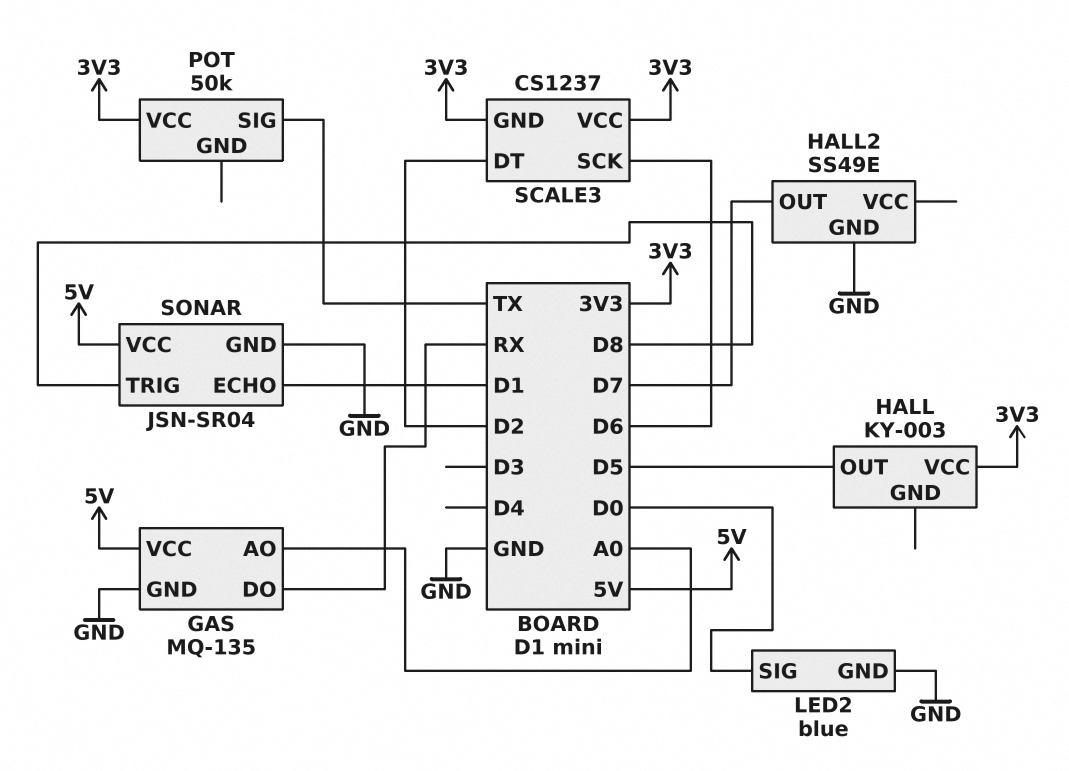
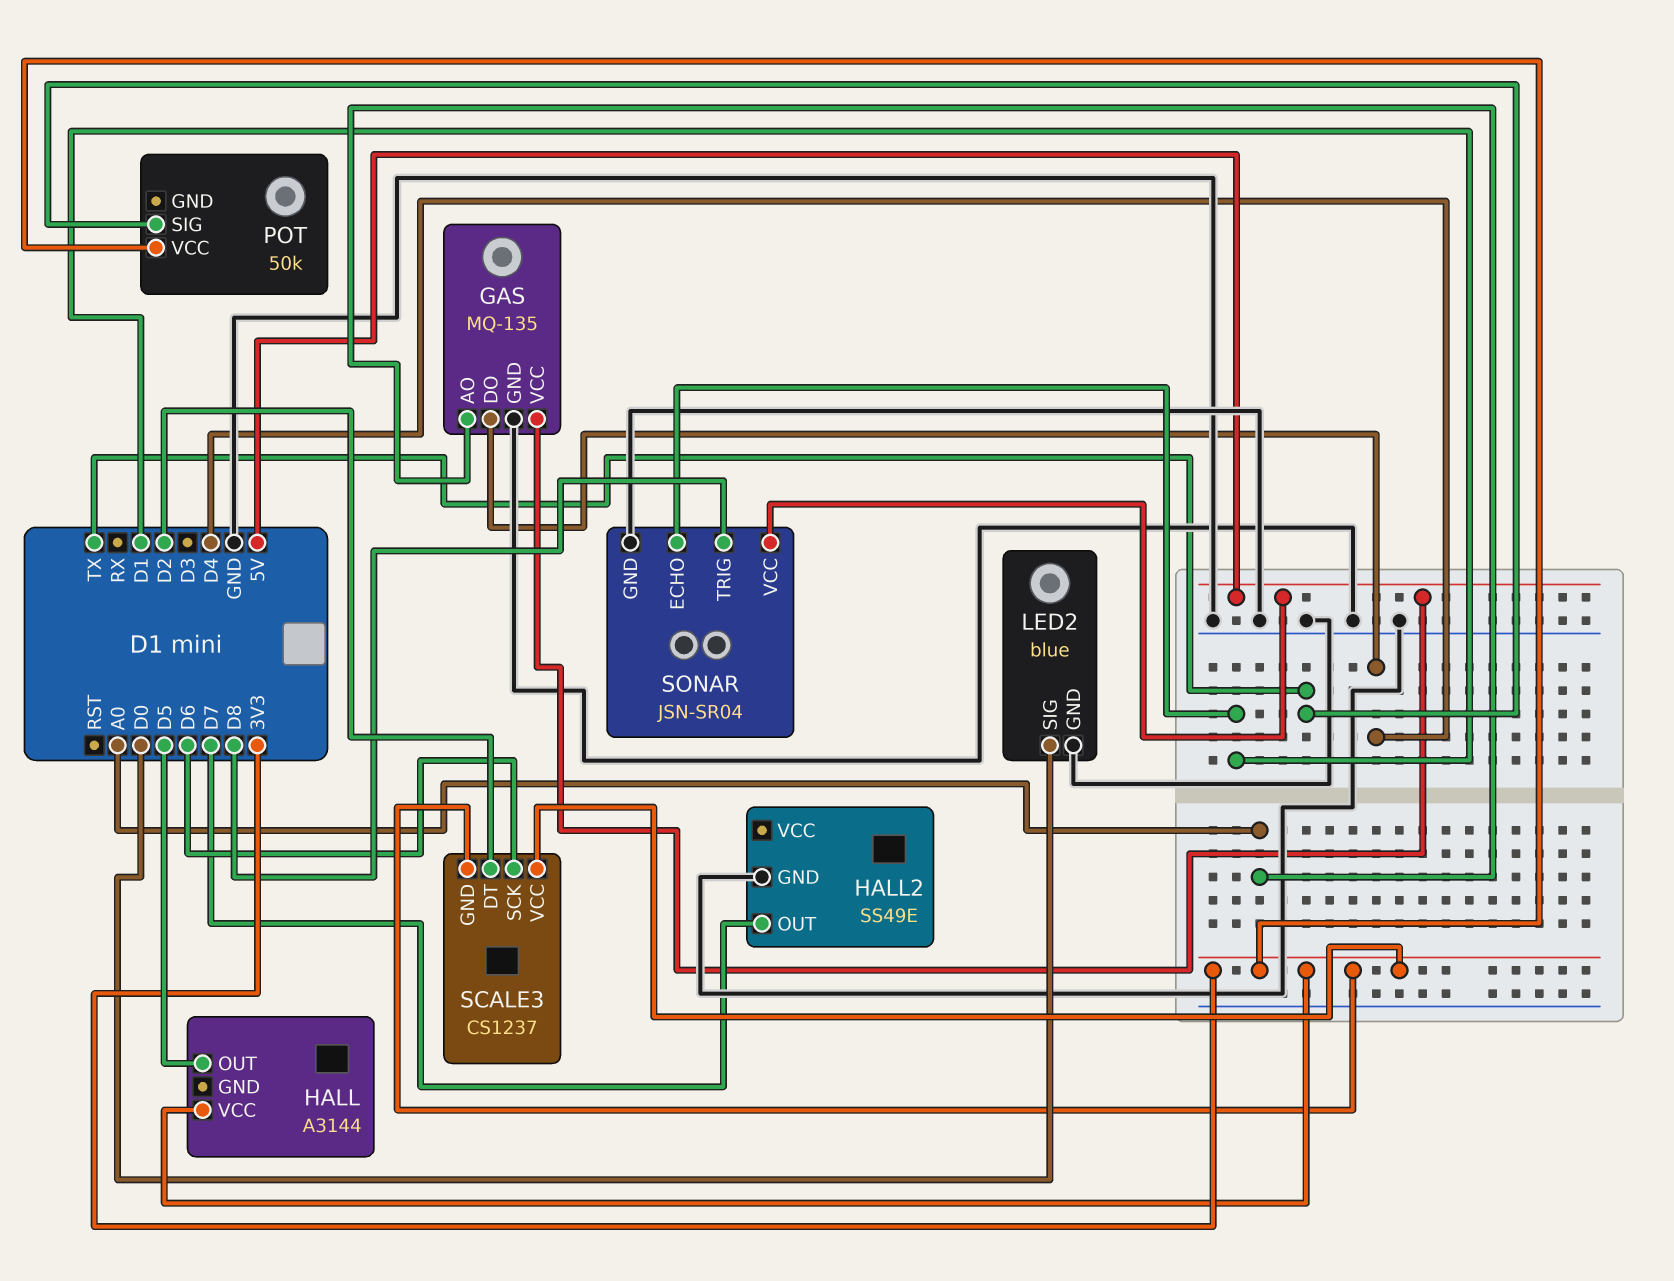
GAS pin DO: RX -> D4
HALL: KY-003 -> A3144

